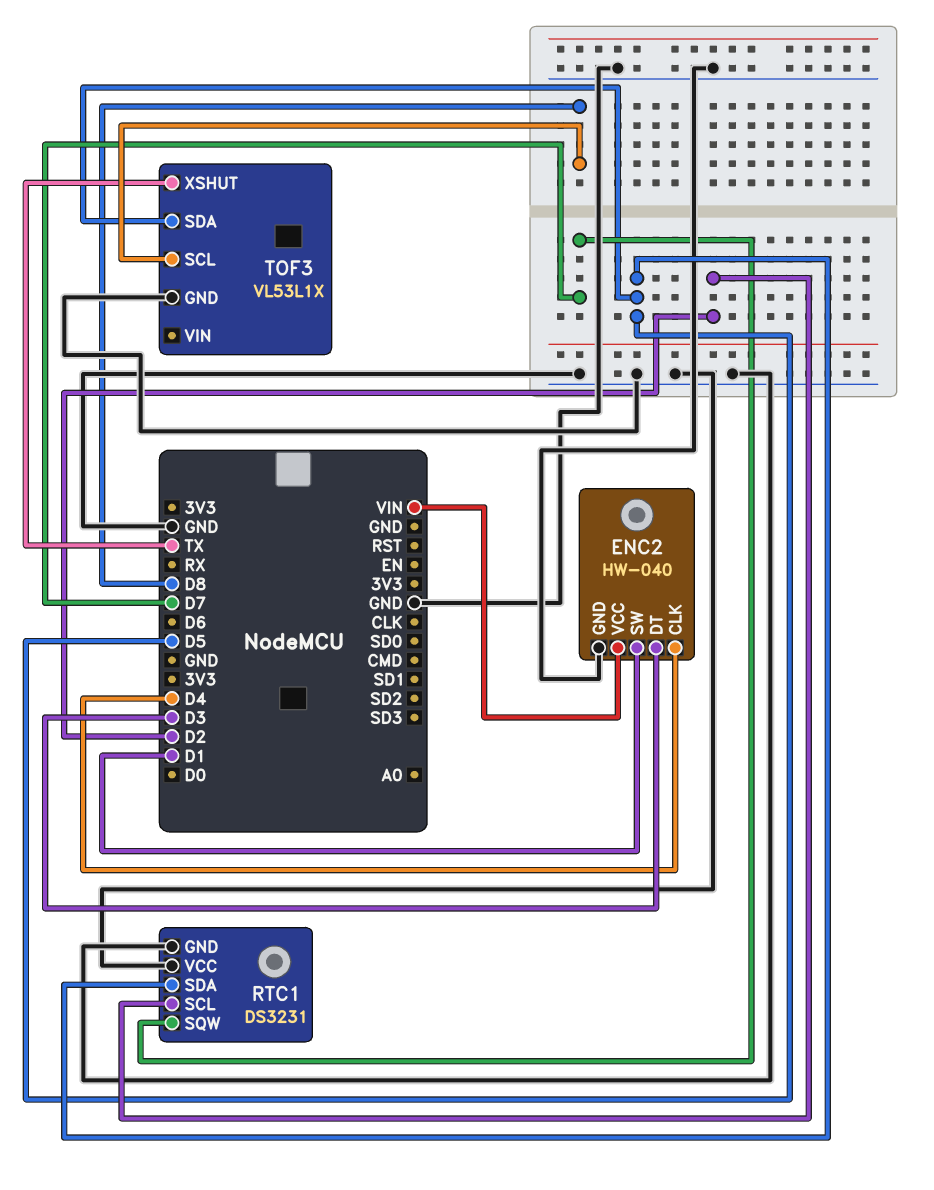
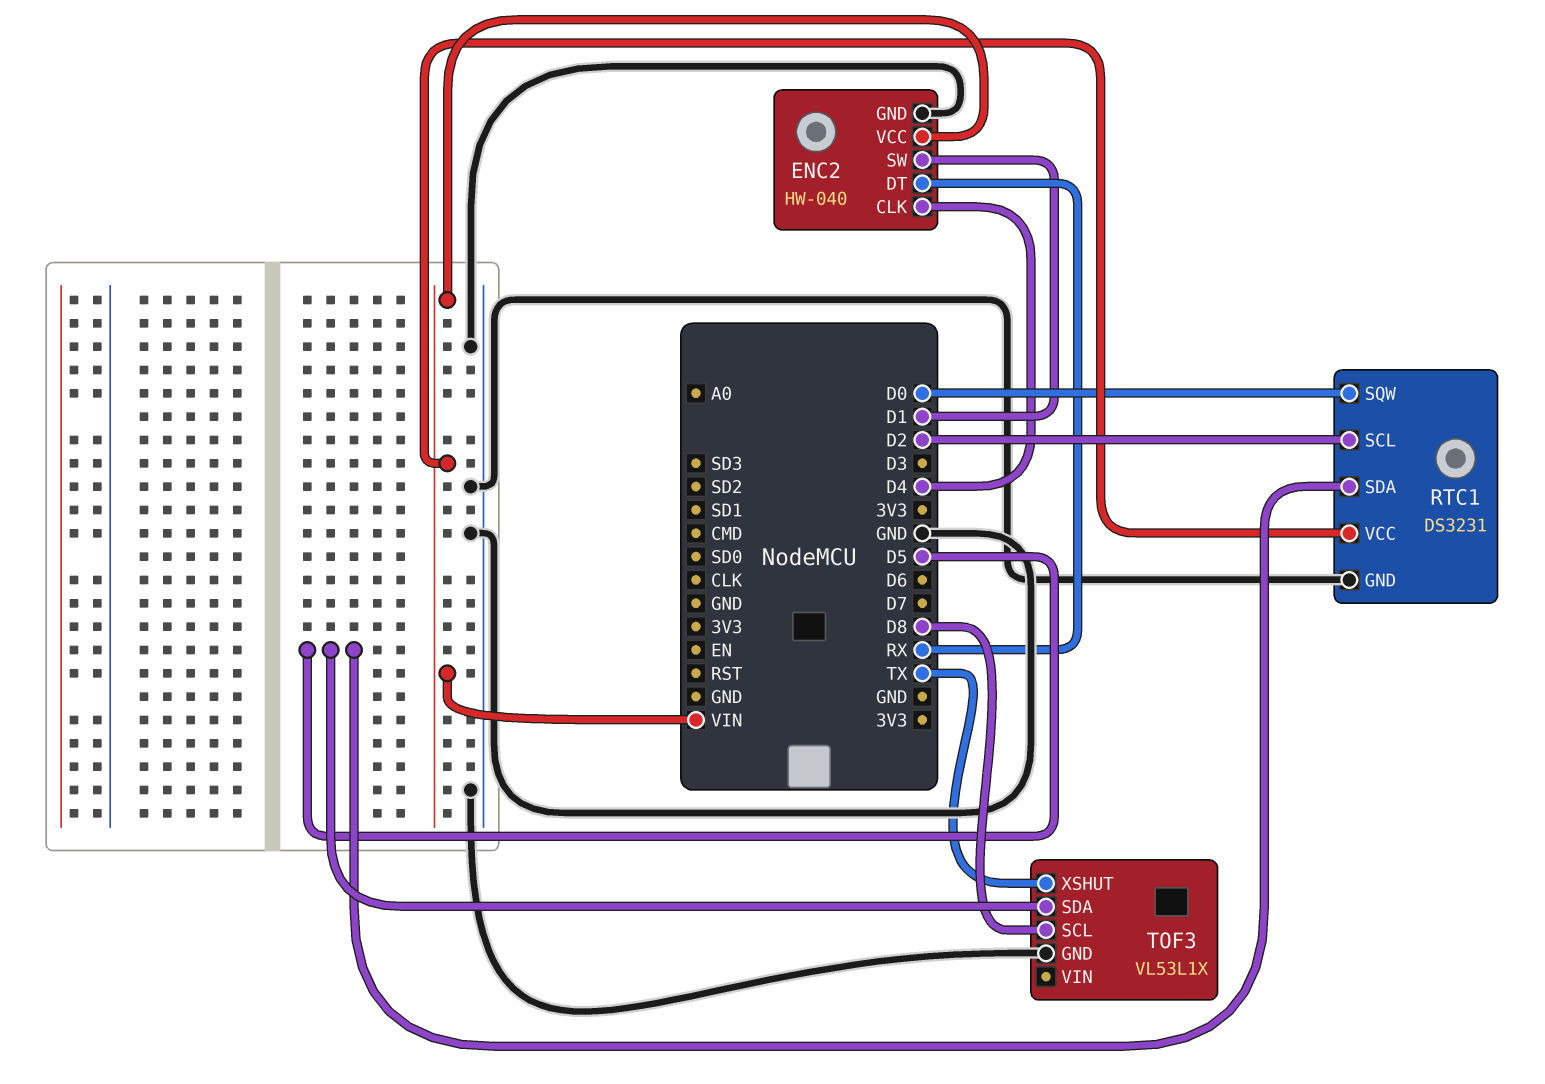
ENC2 pin DT: D3 -> RX
RTC1 pin SQW: D7 -> D0
RTC1 pin VCC: GND -> VIN

